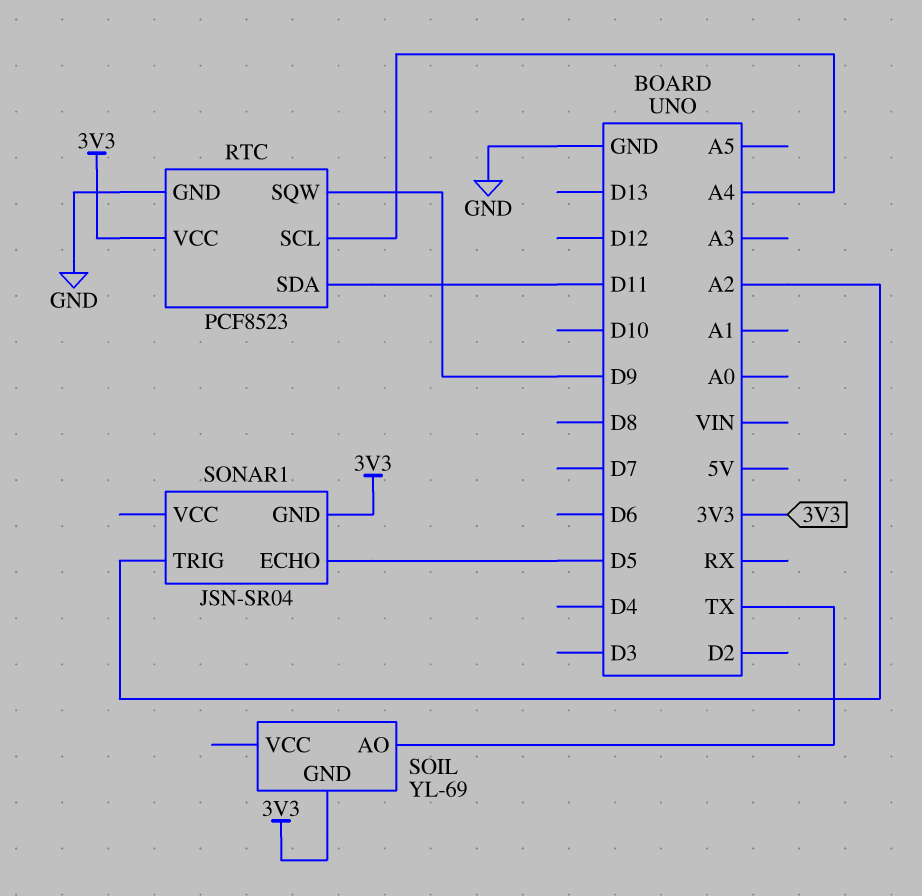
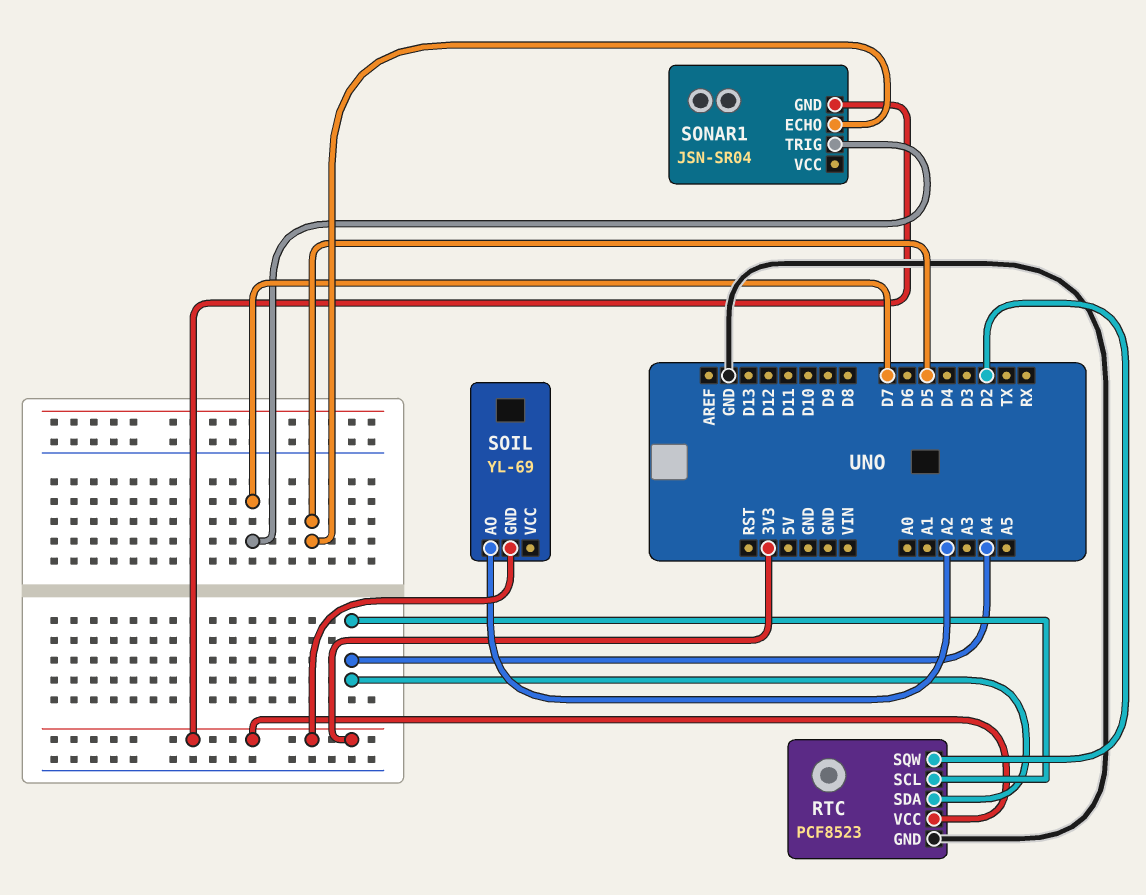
RTC pin SDA: D11 -> A4
RTC pin SQW: D9 -> D2
SOIL pin AO: TX -> A2
SONAR1 pin TRIG: A2 -> D7

